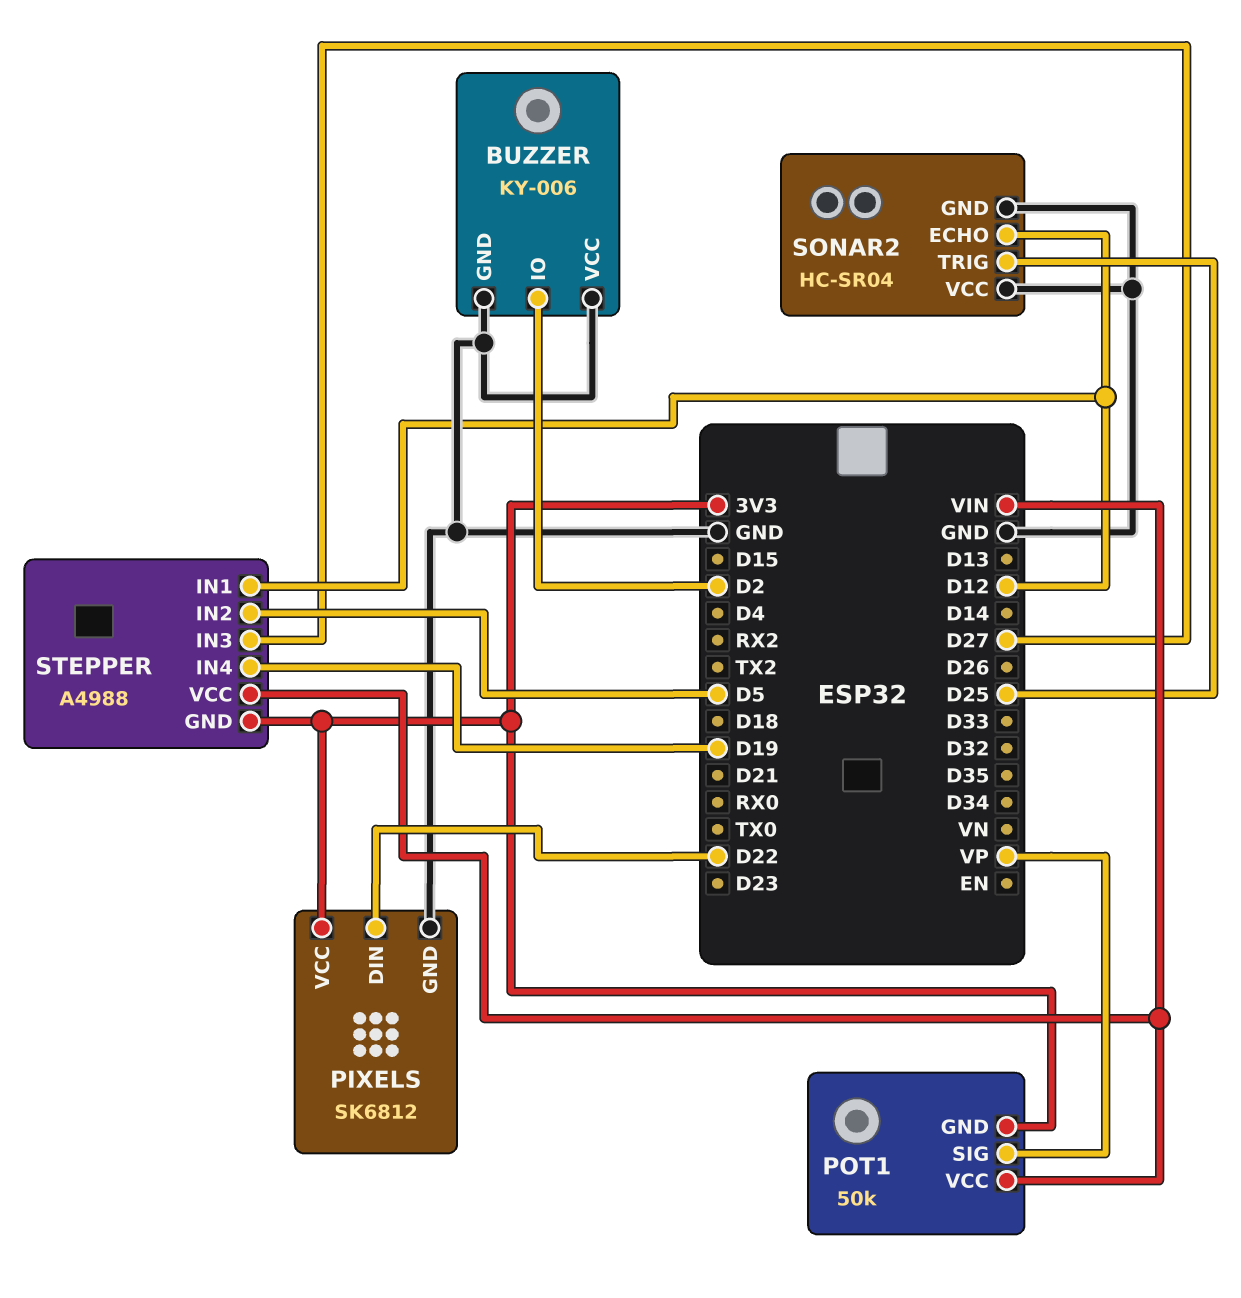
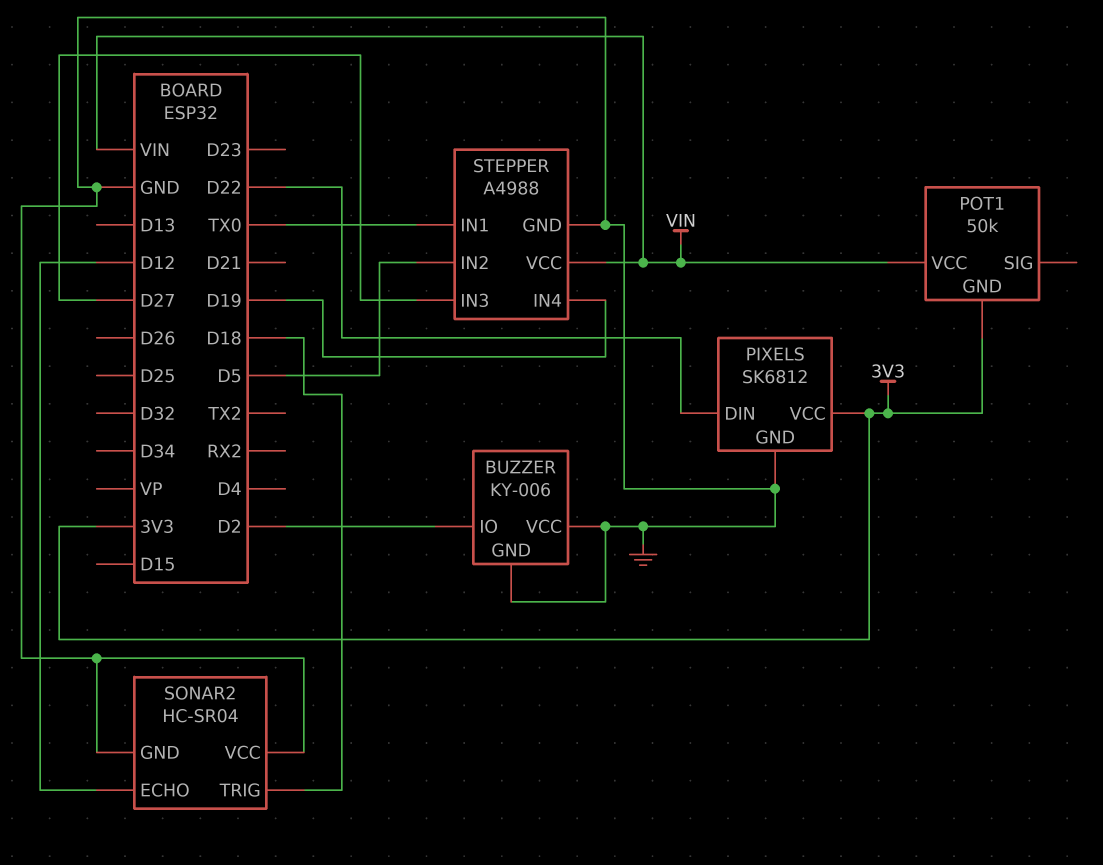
POT1 pin SIG: VP -> none
SONAR2 pin TRIG: D25 -> D18
STEPPER pin GND: 3V3 -> GND
STEPPER pin IN1: D12 -> TX0

